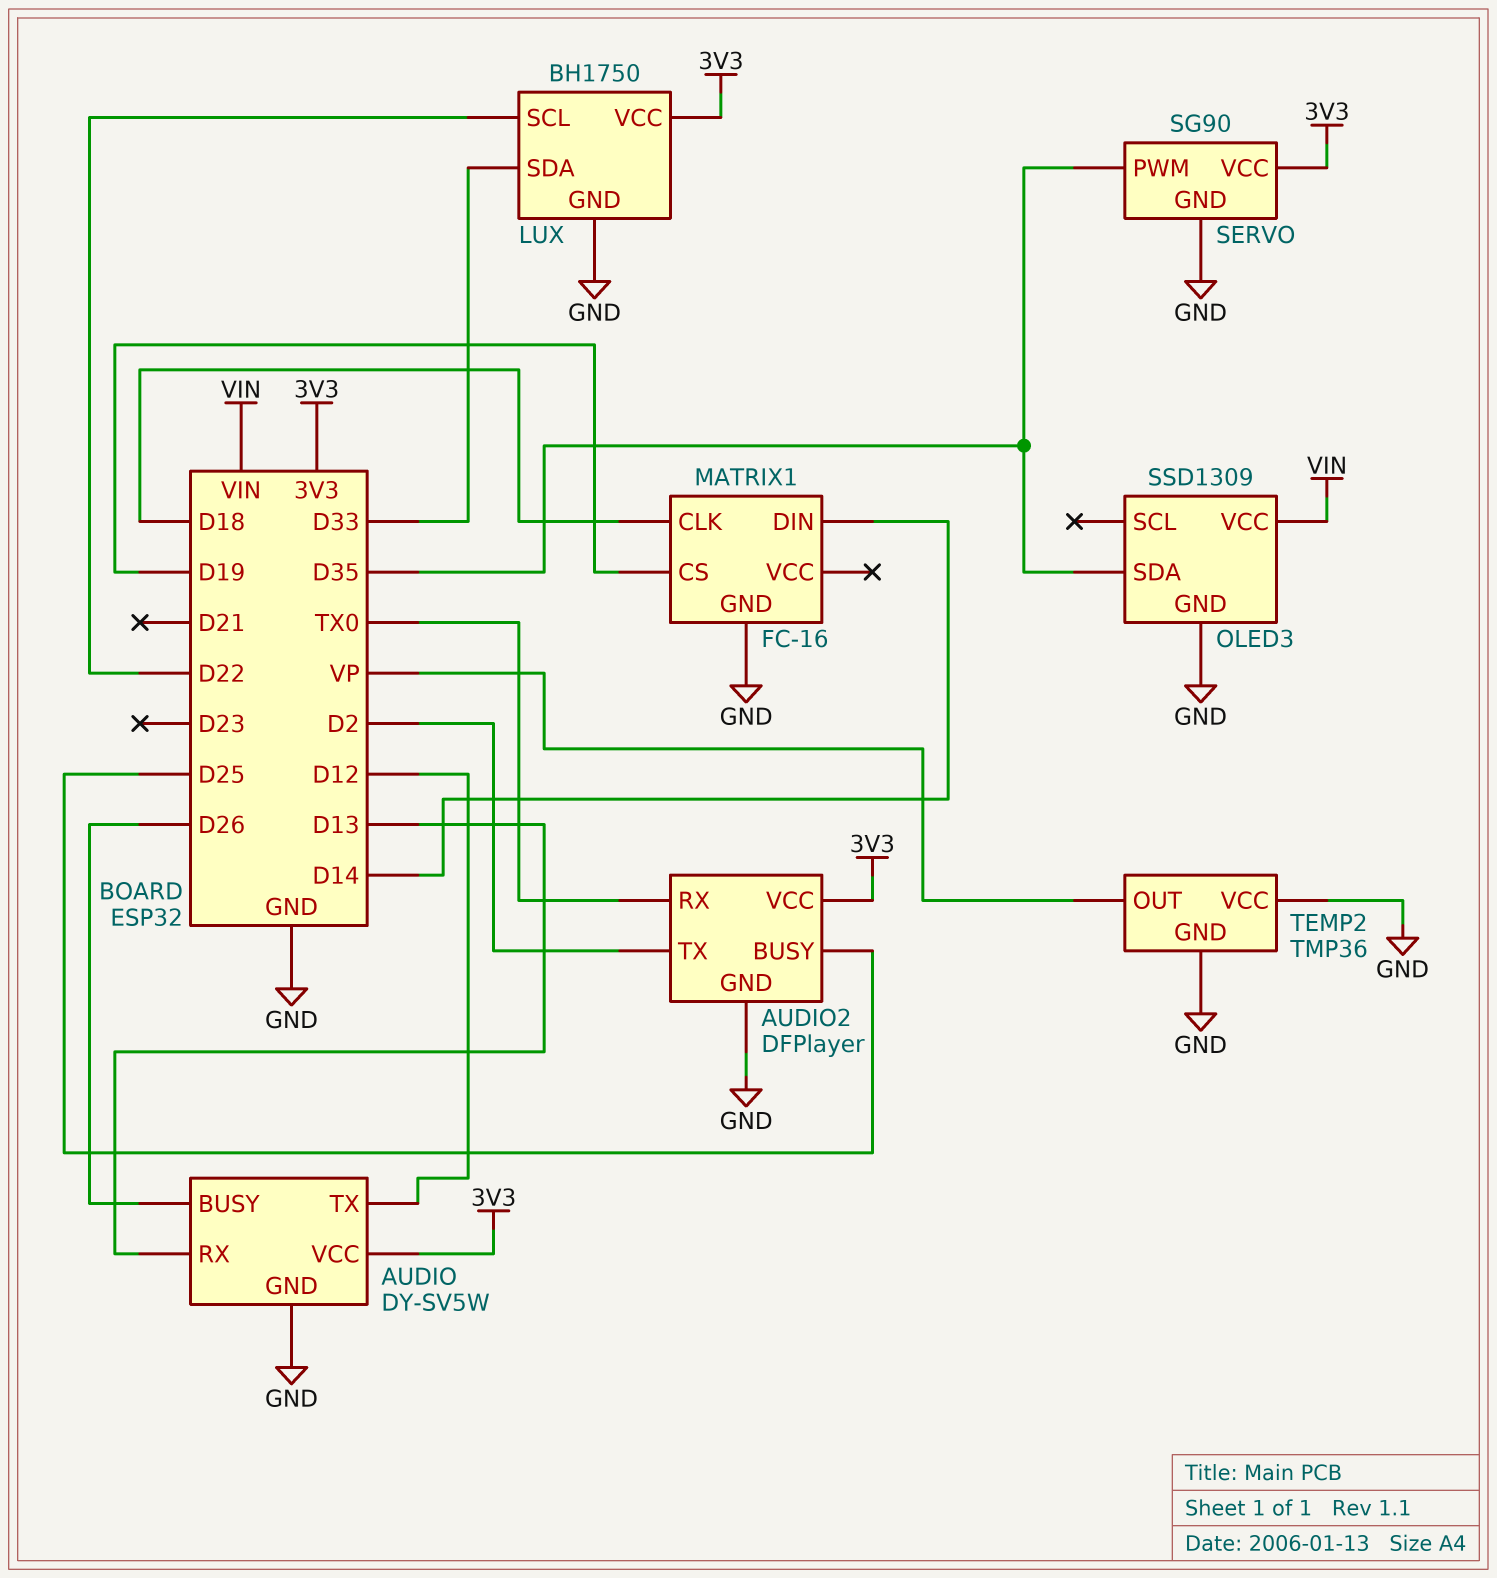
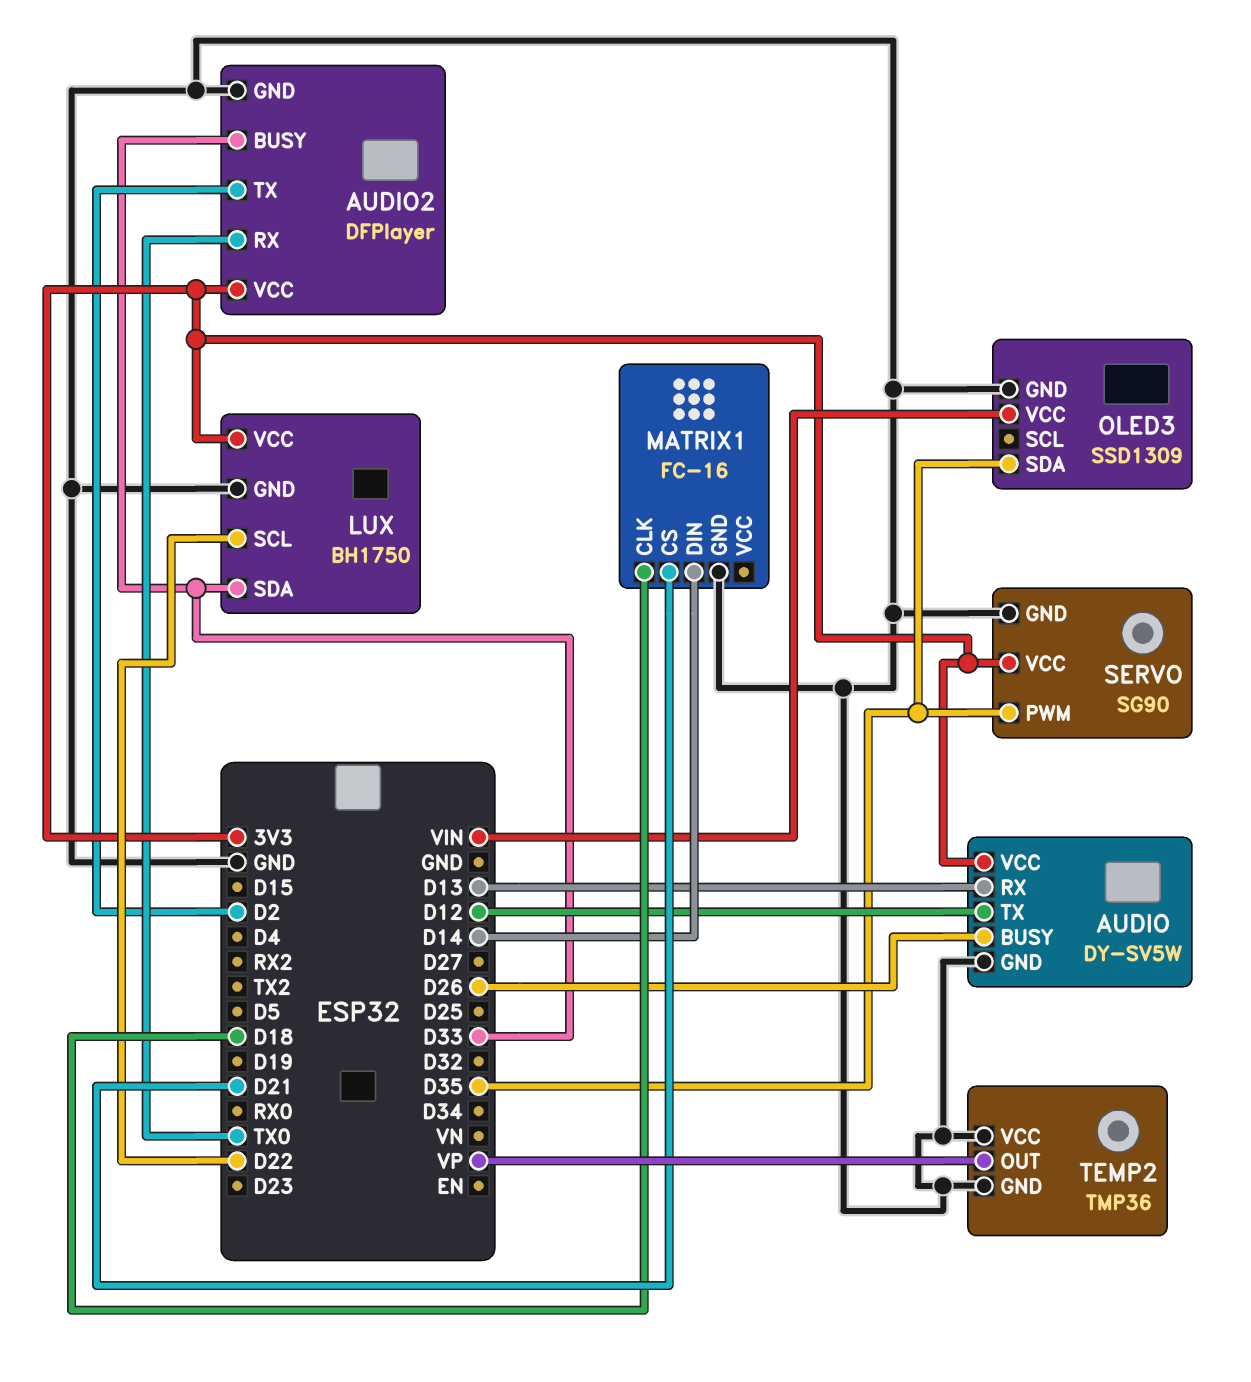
AUDIO2 pin BUSY: D25 -> D33
MATRIX1 pin CS: D19 -> D21

